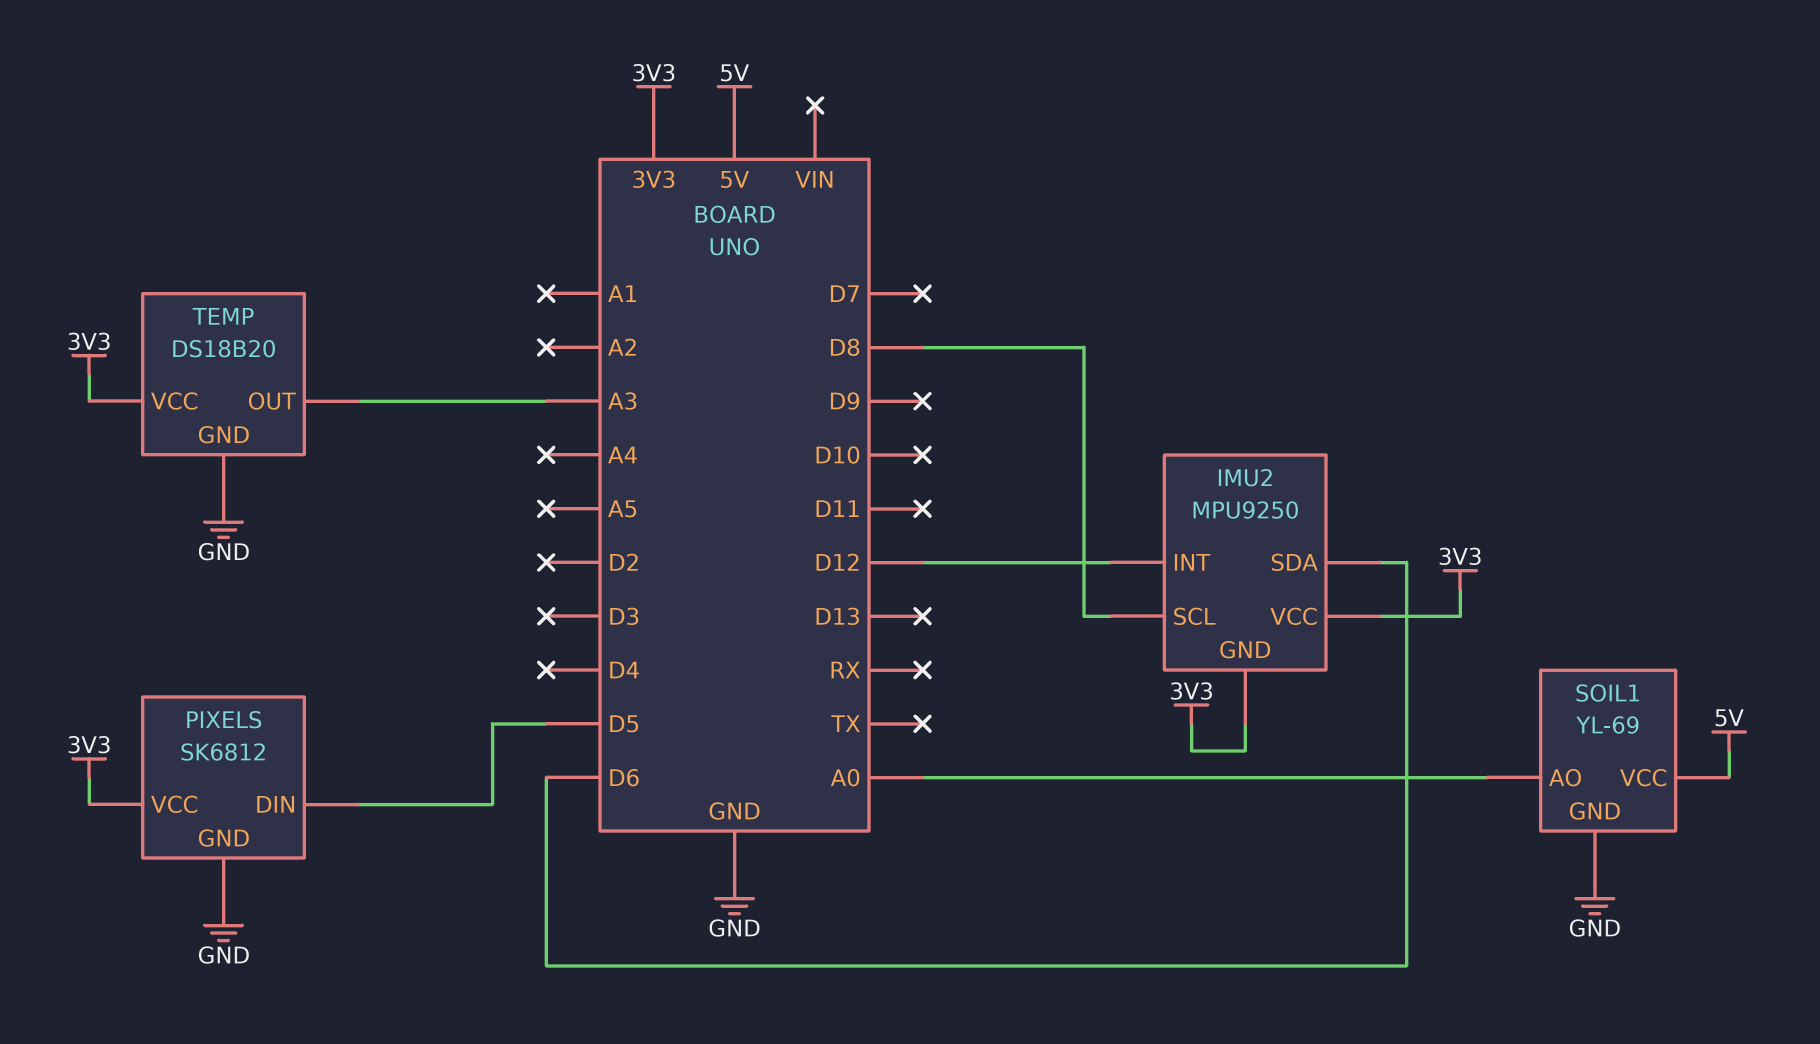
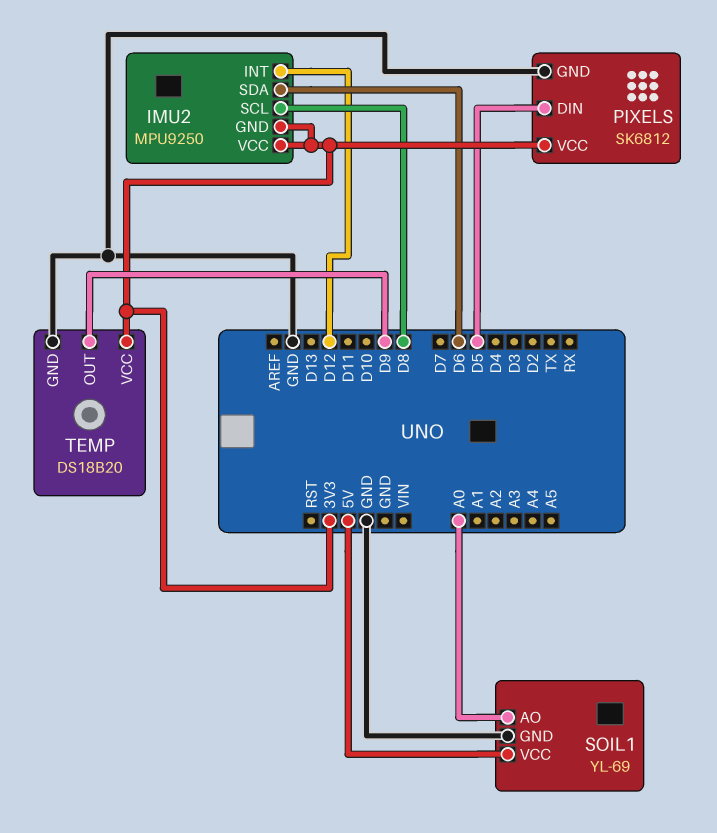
TEMP pin OUT: A3 -> D9

